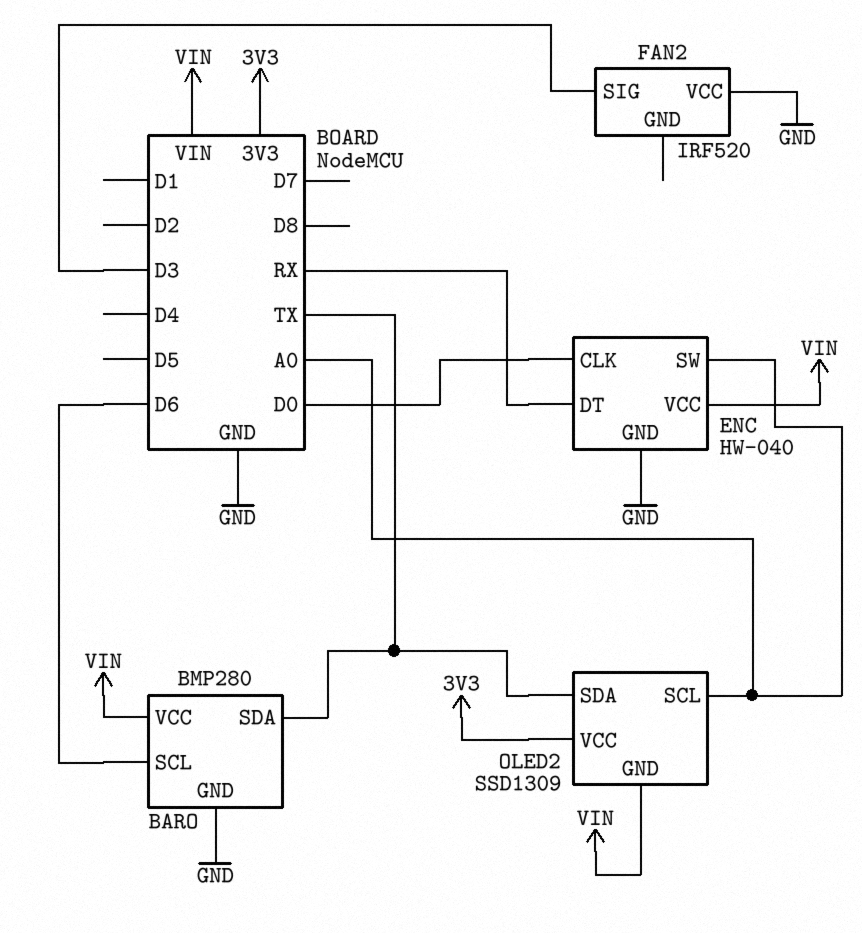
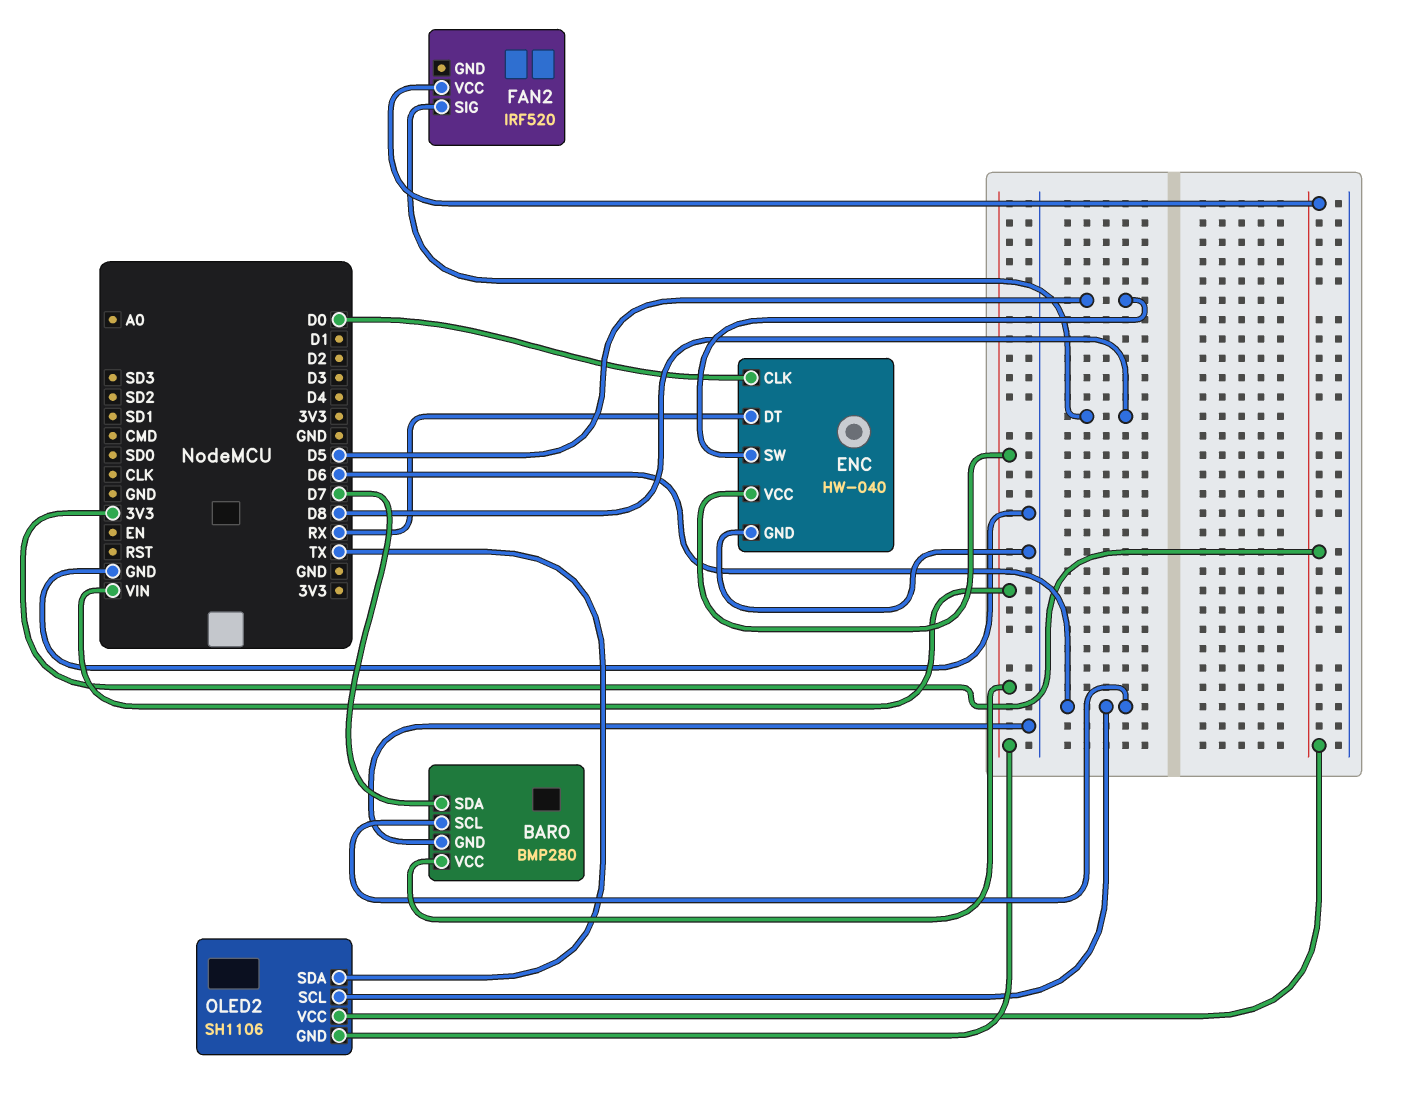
BARO pin SDA: TX -> D7
ENC pin SW: A0 -> D5
FAN2 pin SIG: D3 -> D8
FAN2 pin VCC: GND -> 3V3
OLED2: SSD1309 -> SH1106
OLED2 pin SCL: A0 -> D6

